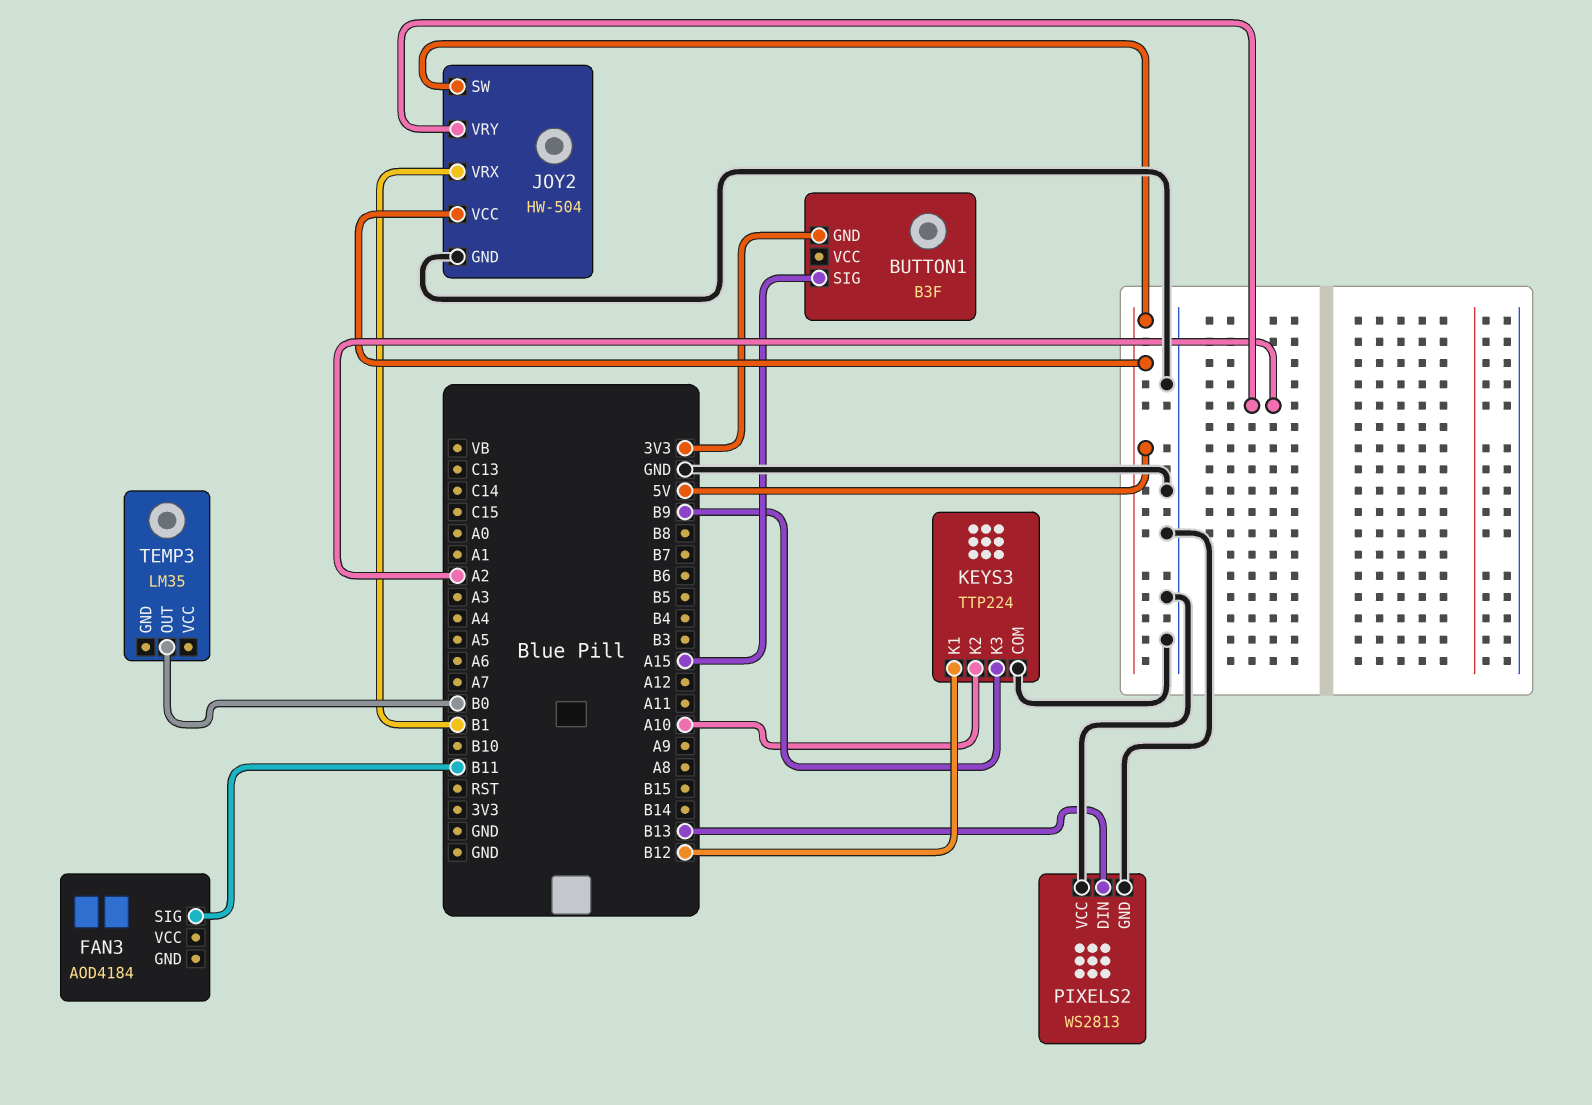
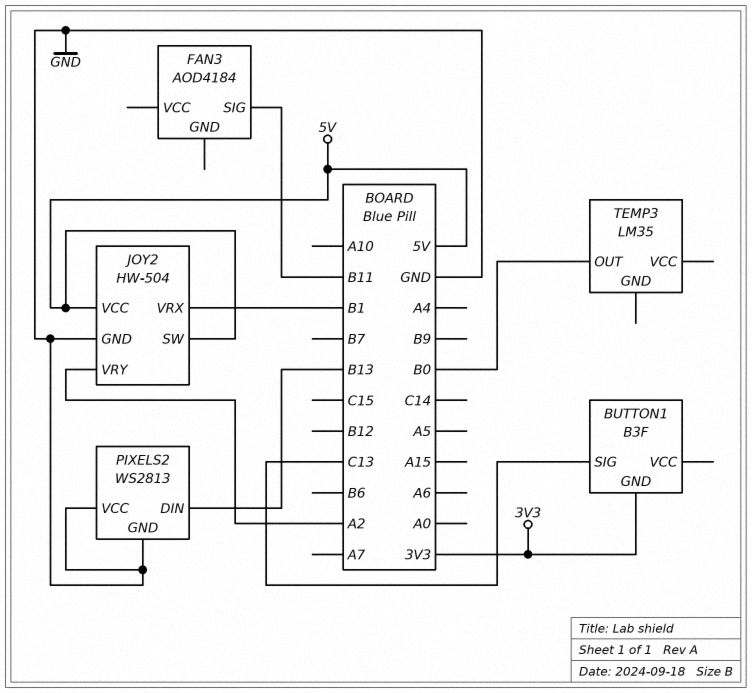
BUTTON1 pin SIG: A15 -> C13
KEYS3: TTP224 -> none
KEYS3 pin COM: GND -> none
KEYS3 pin K1: B12 -> none
KEYS3 pin K2: A10 -> none
KEYS3 pin K3: B9 -> none

